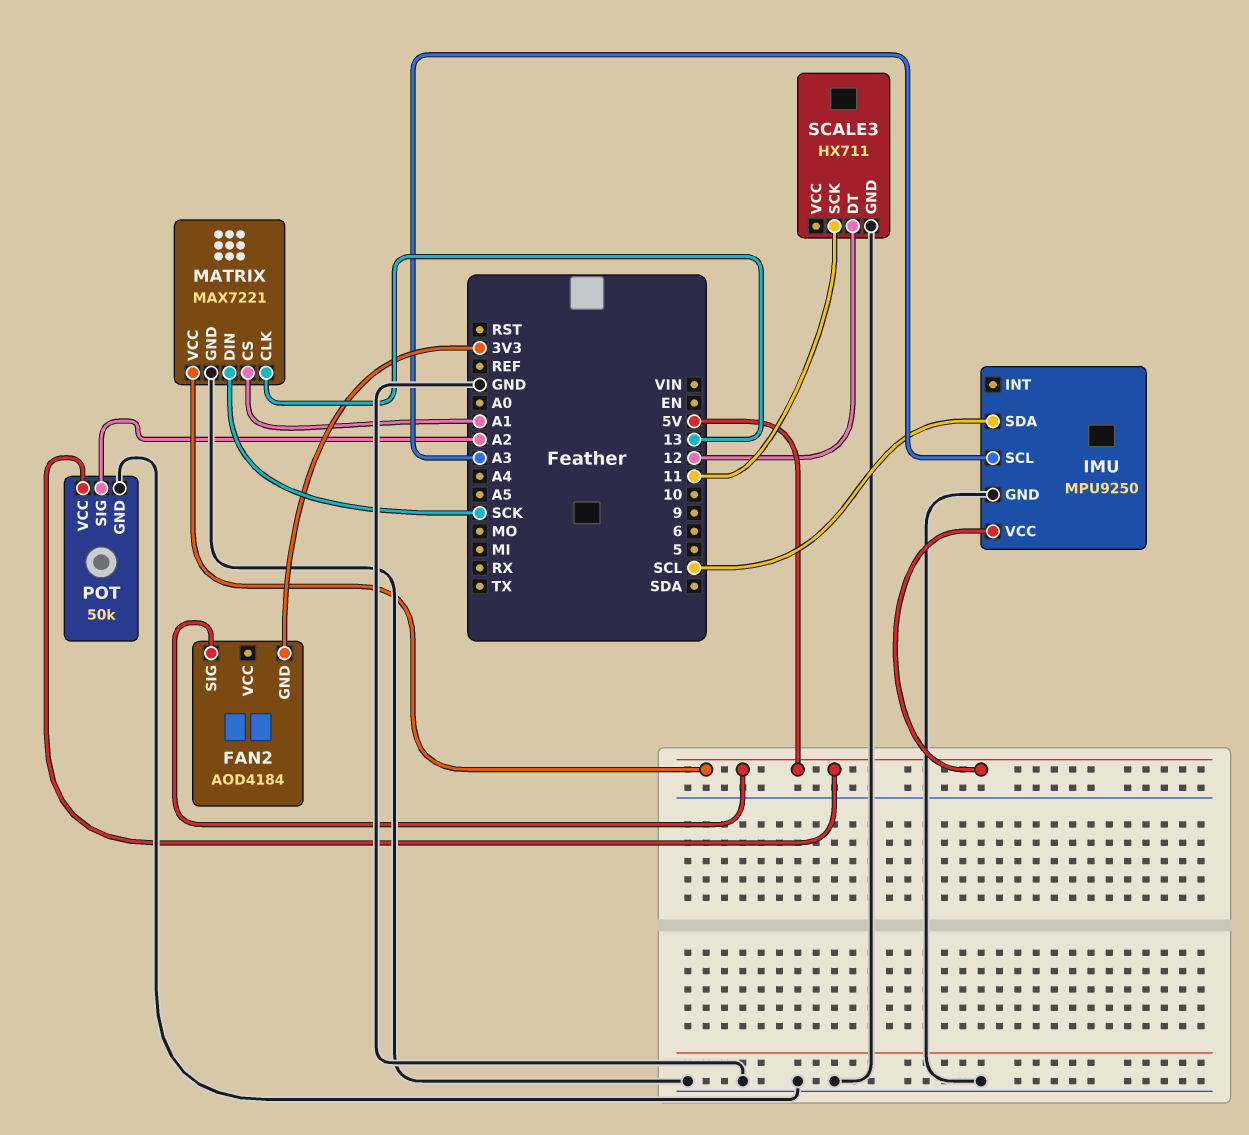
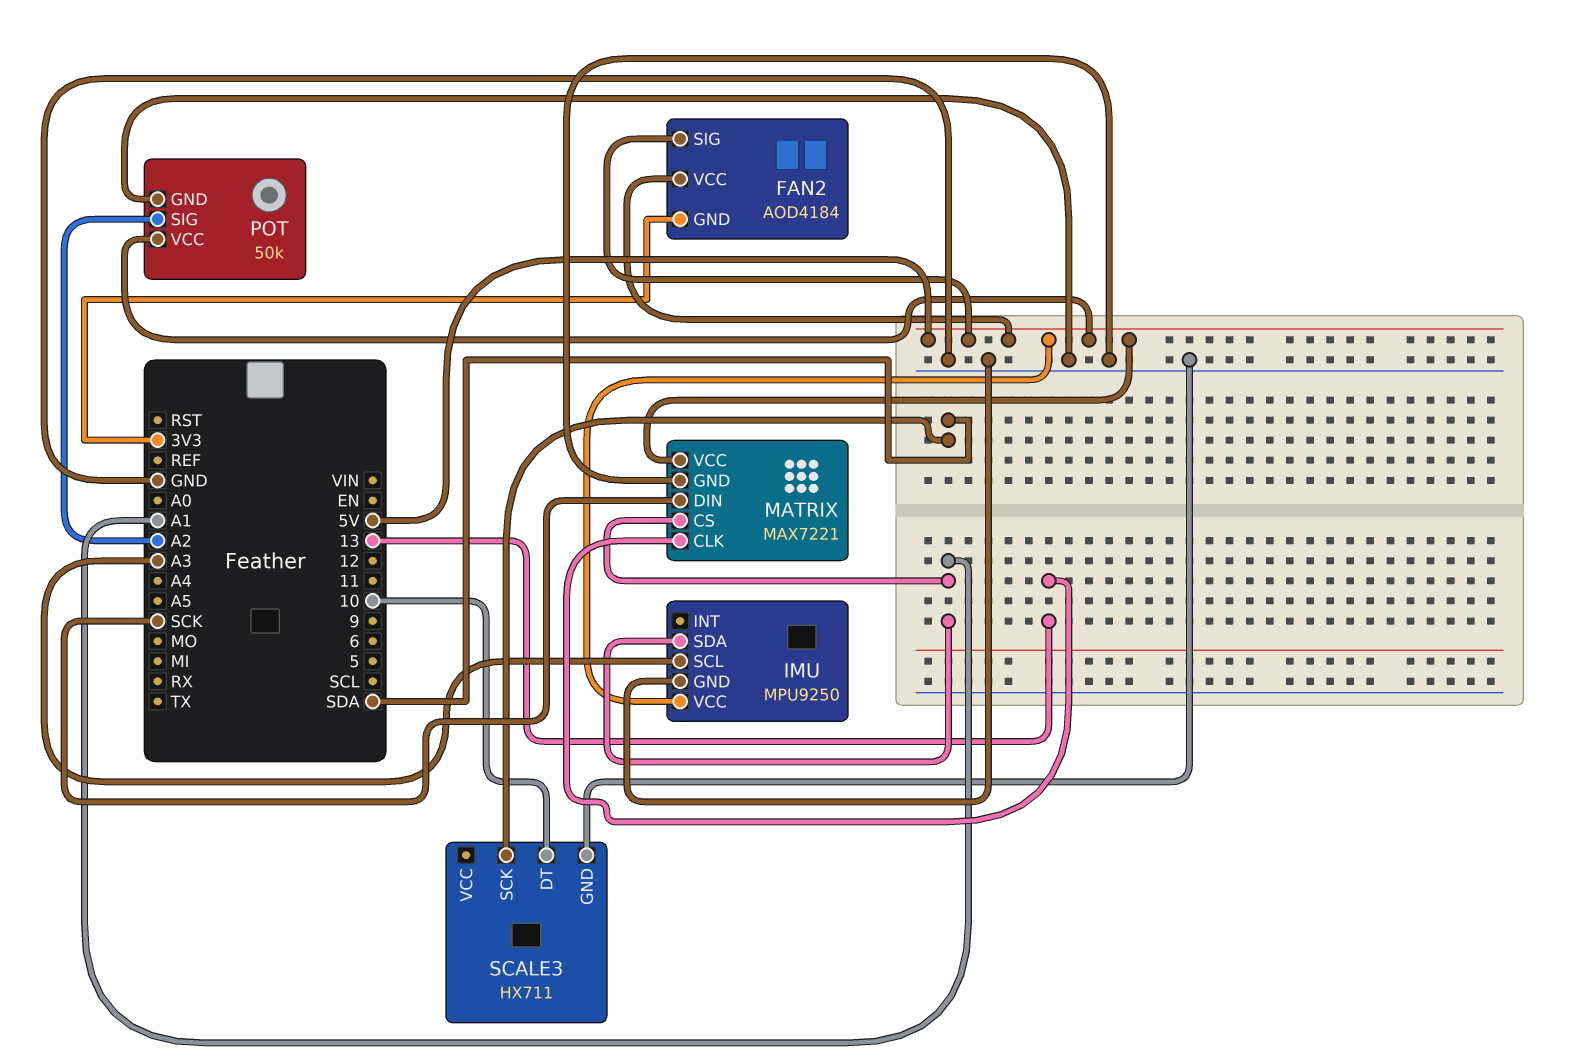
FAN2 pin VCC: none -> 5V
IMU pin SDA: SCL -> A1
SCALE3 pin DT: 12 -> 10
SCALE3 pin SCK: 11 -> SDA

